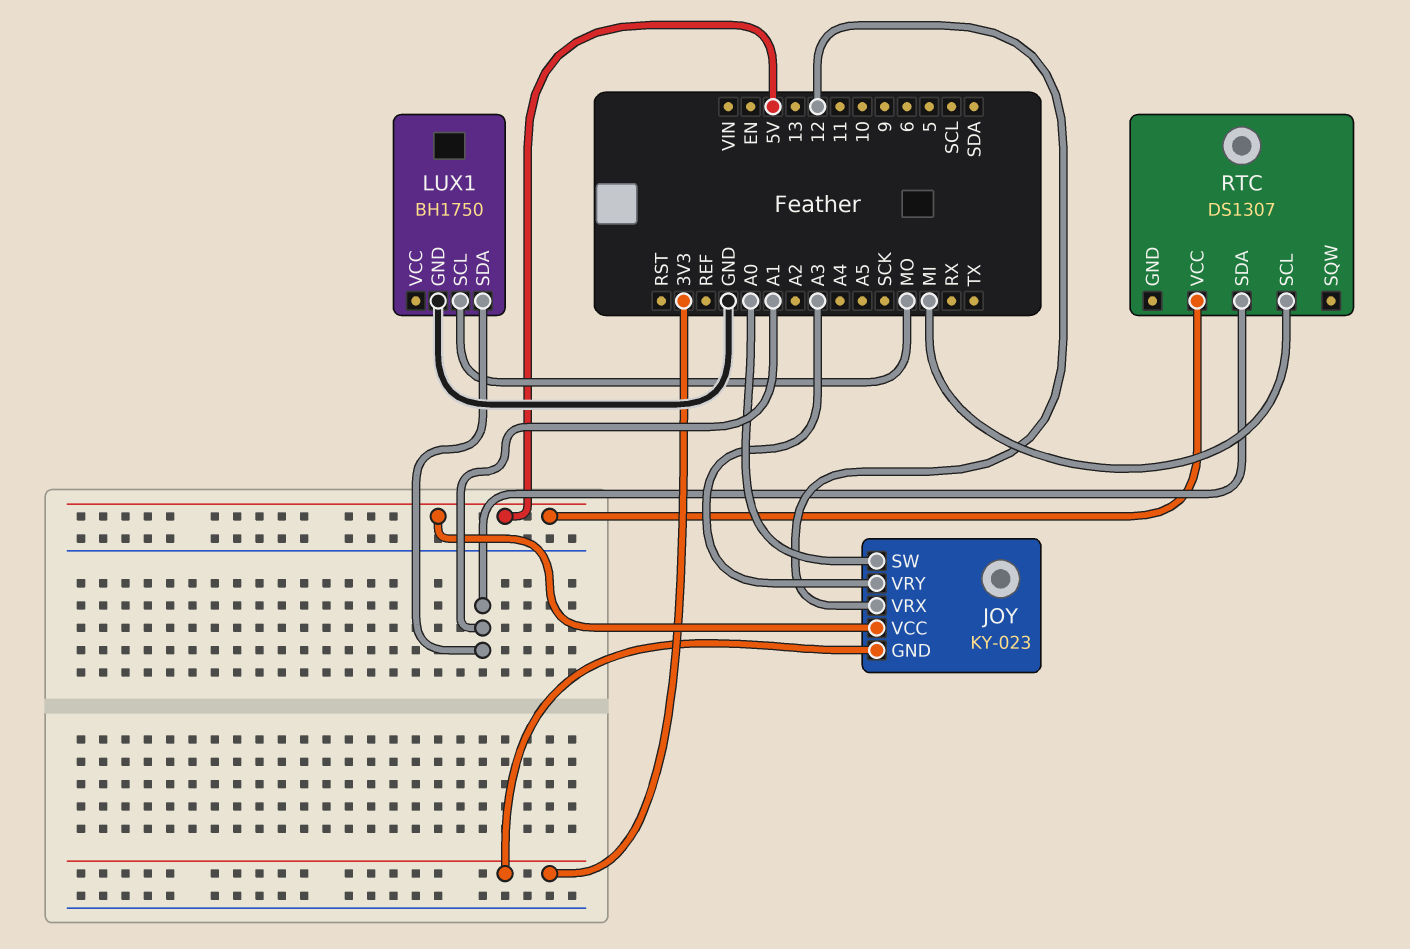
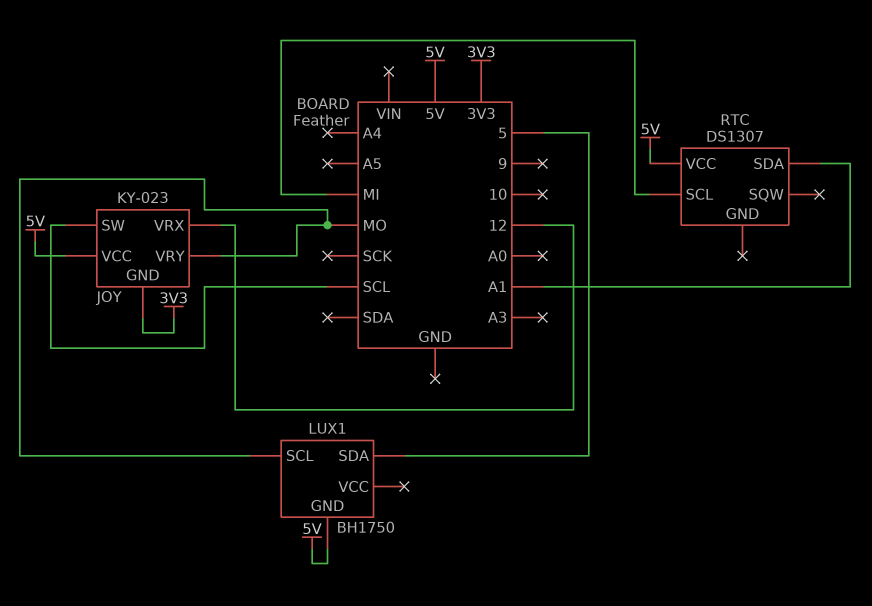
JOY pin SW: A0 -> SCL
JOY pin VRY: A3 -> MO
LUX1 pin GND: GND -> 5V
LUX1 pin SDA: A1 -> 5

